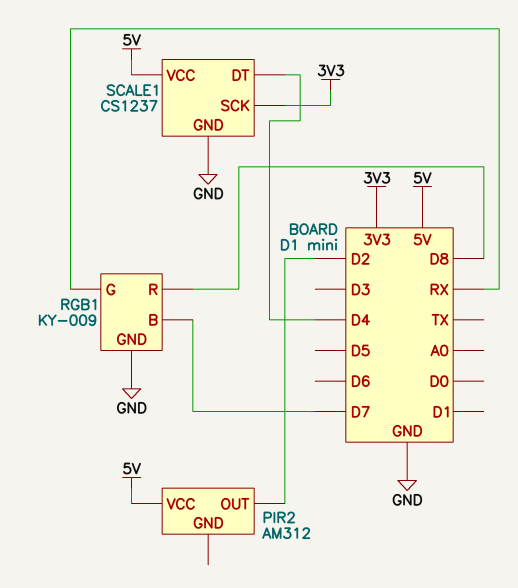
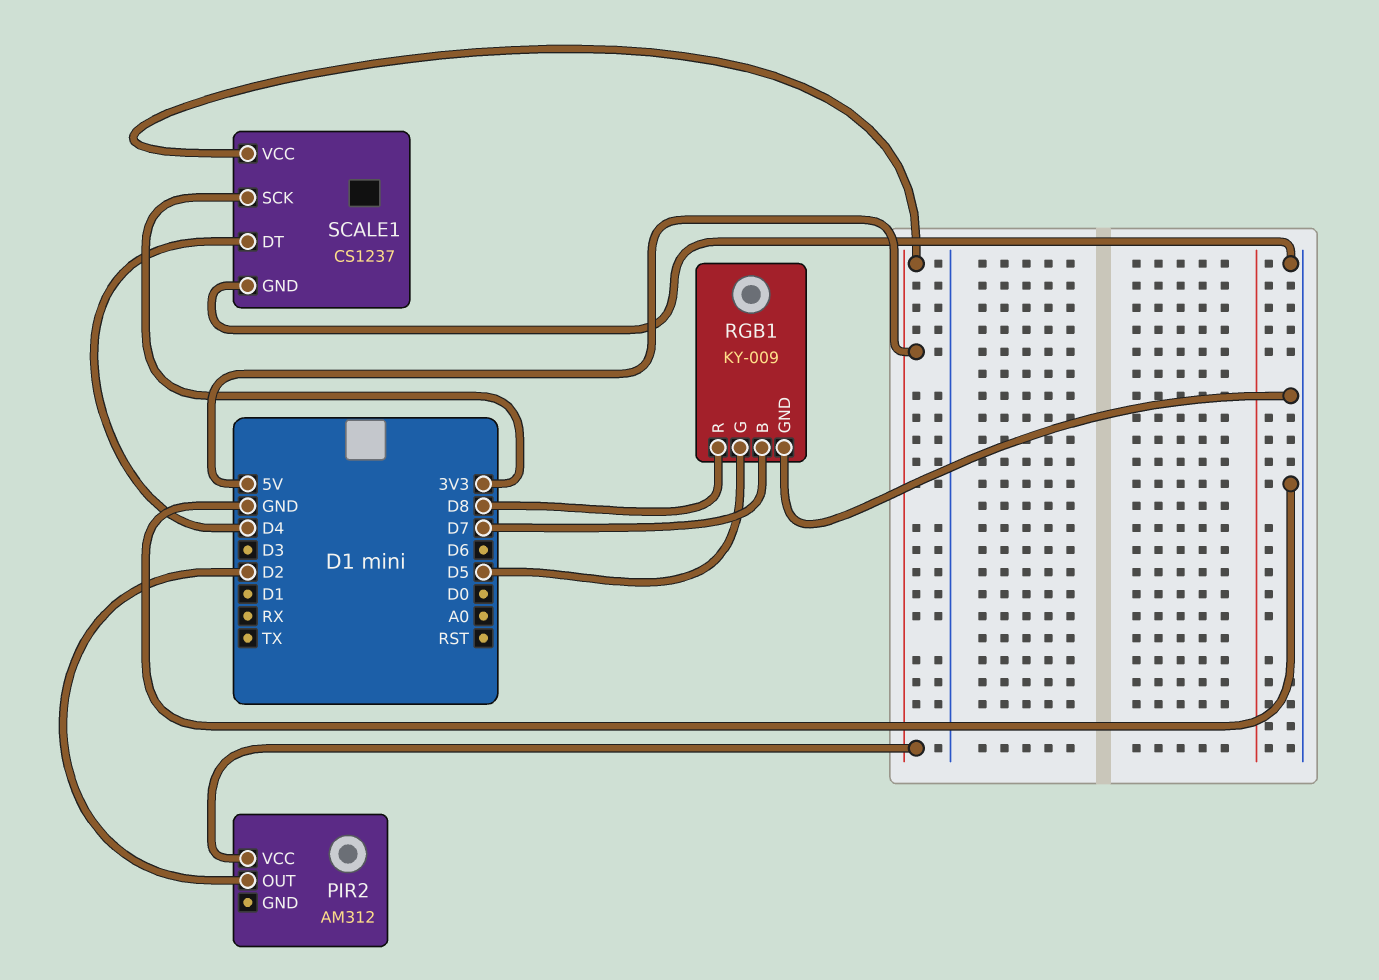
RGB1 pin G: RX -> D5

